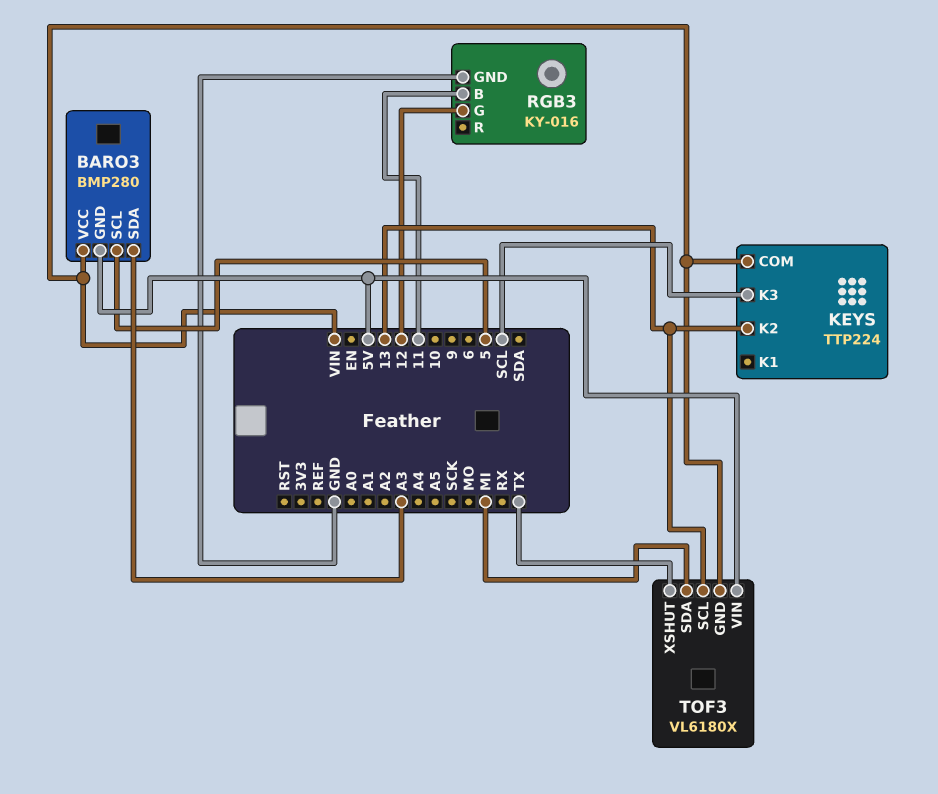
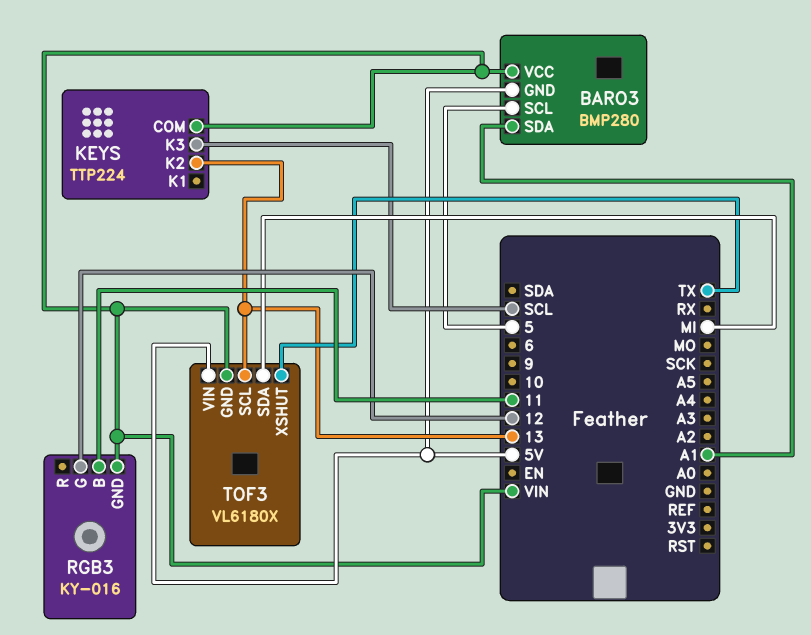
BARO3 pin SDA: A3 -> A1
RGB3 pin GND: GND -> VIN

